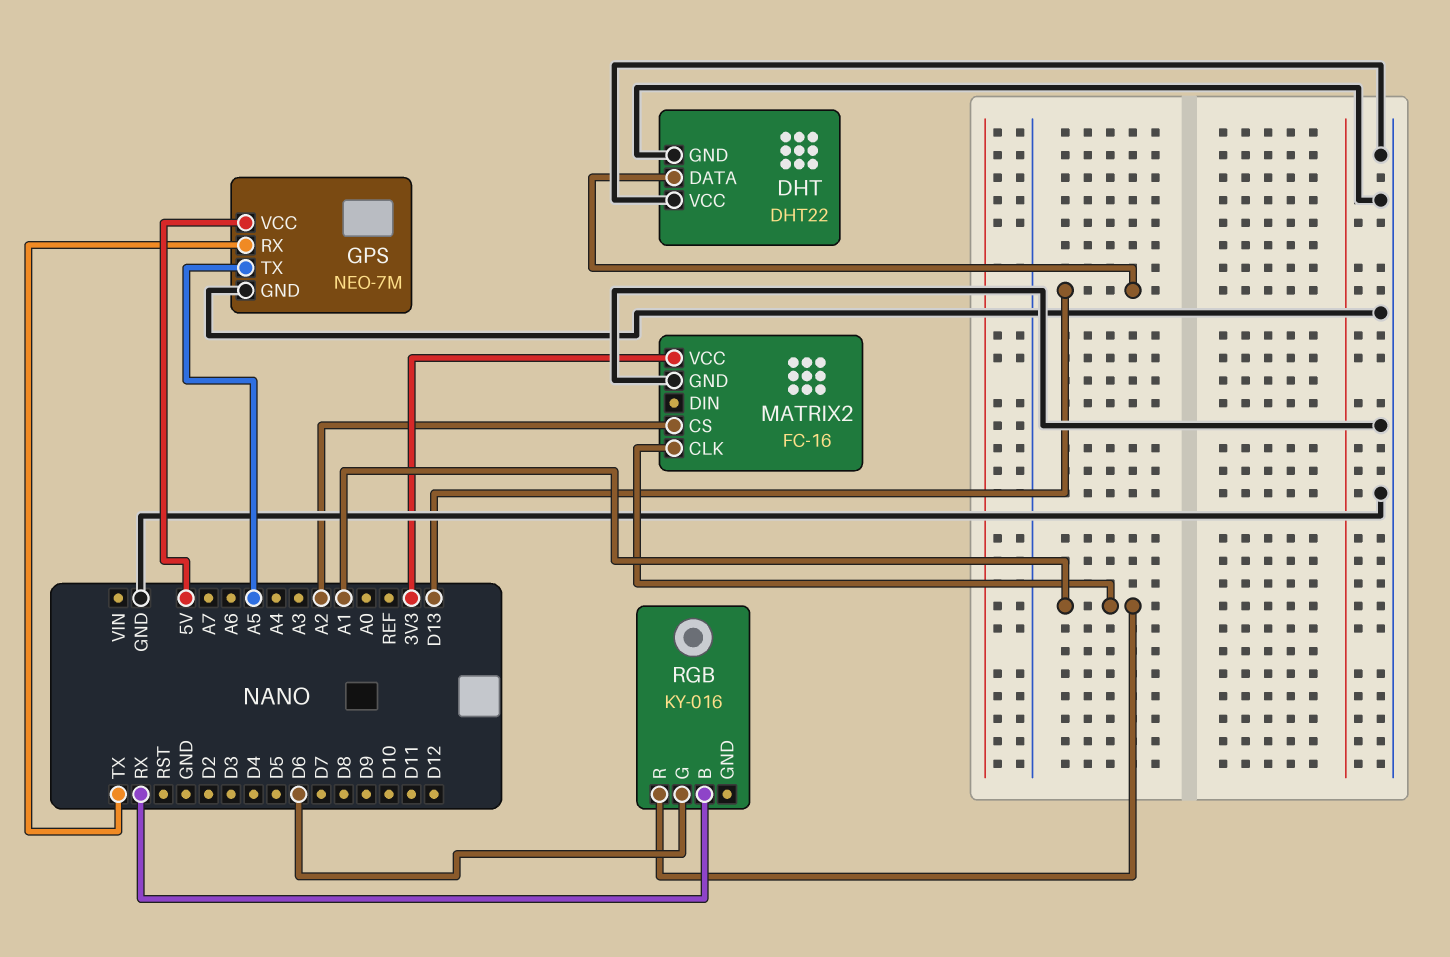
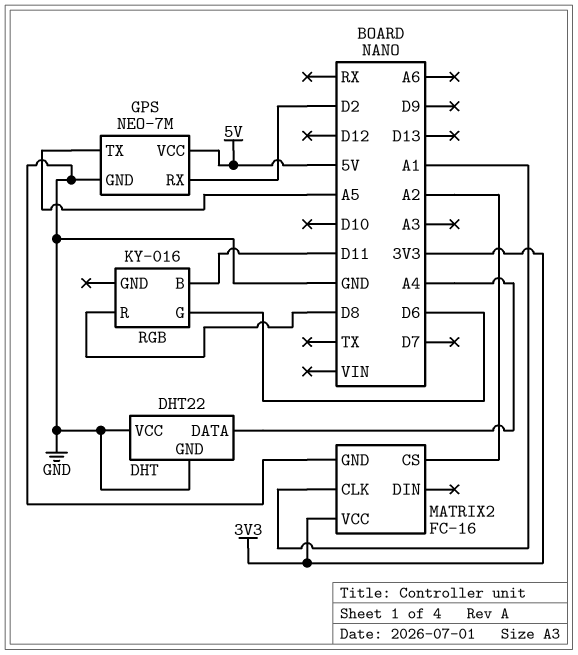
DHT pin DATA: D13 -> A4
GPS pin RX: TX -> D2
RGB pin B: RX -> D11
RGB pin R: A1 -> D8

